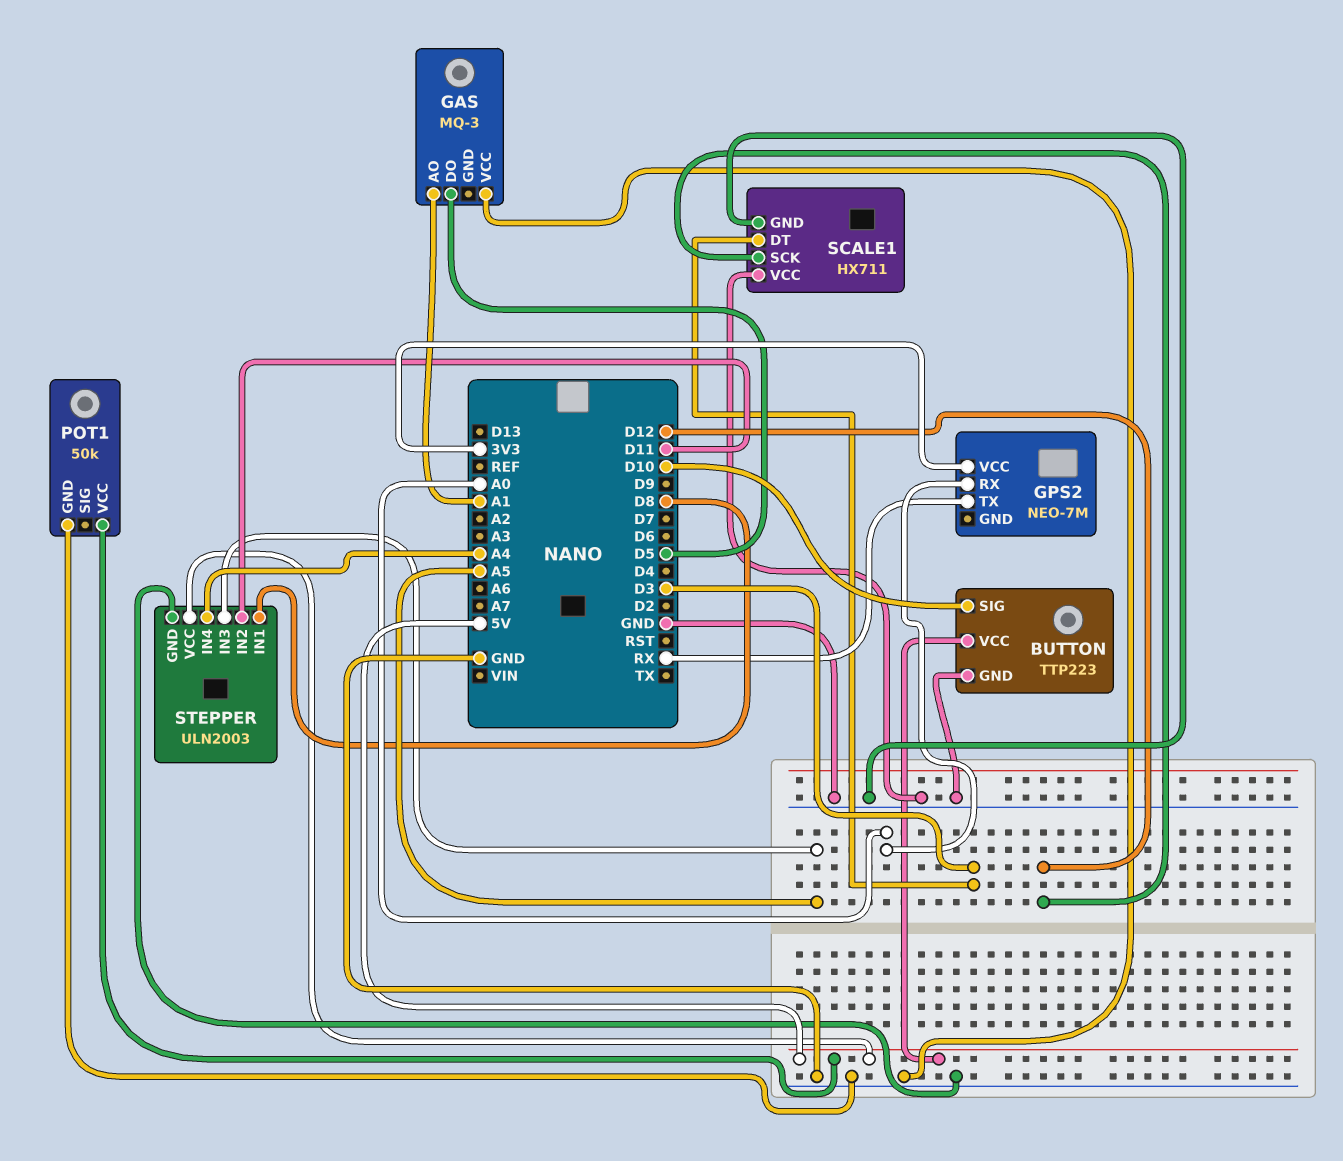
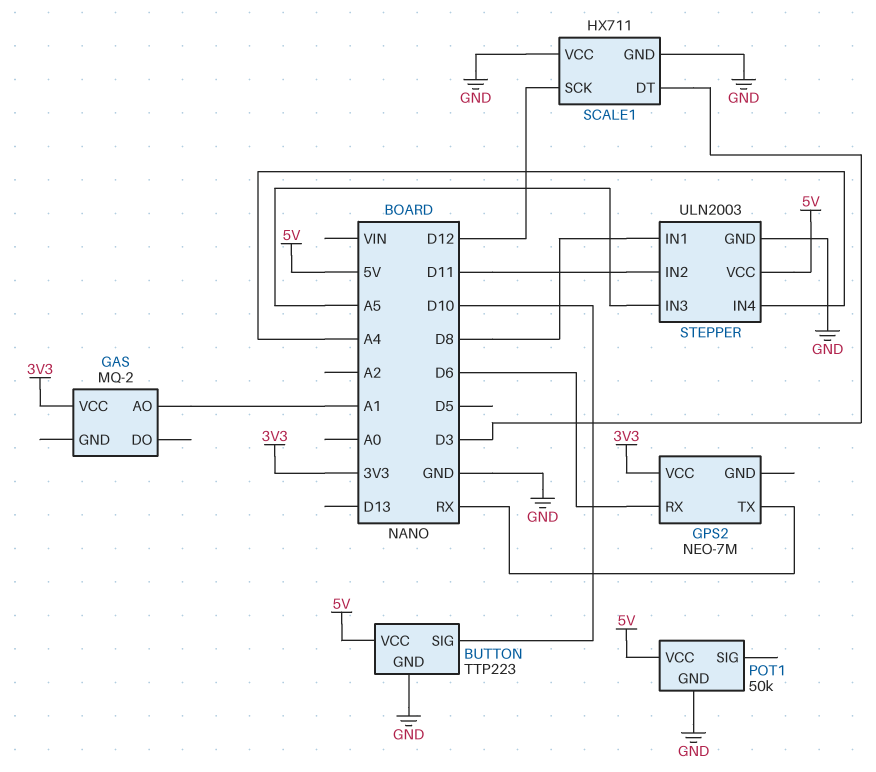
GAS: MQ-3 -> MQ-2
GAS pin DO: D5 -> none
GAS pin VCC: GND -> 3V3
GPS2 pin RX: A0 -> D6

